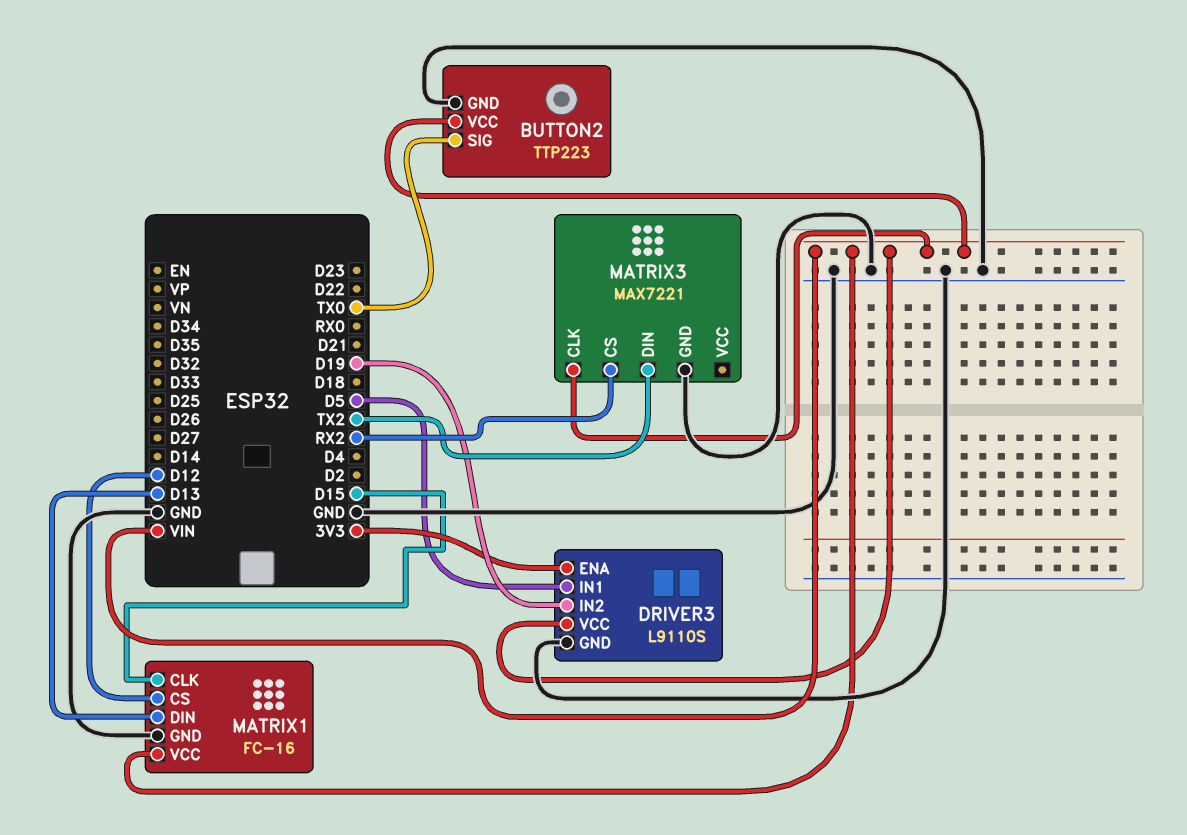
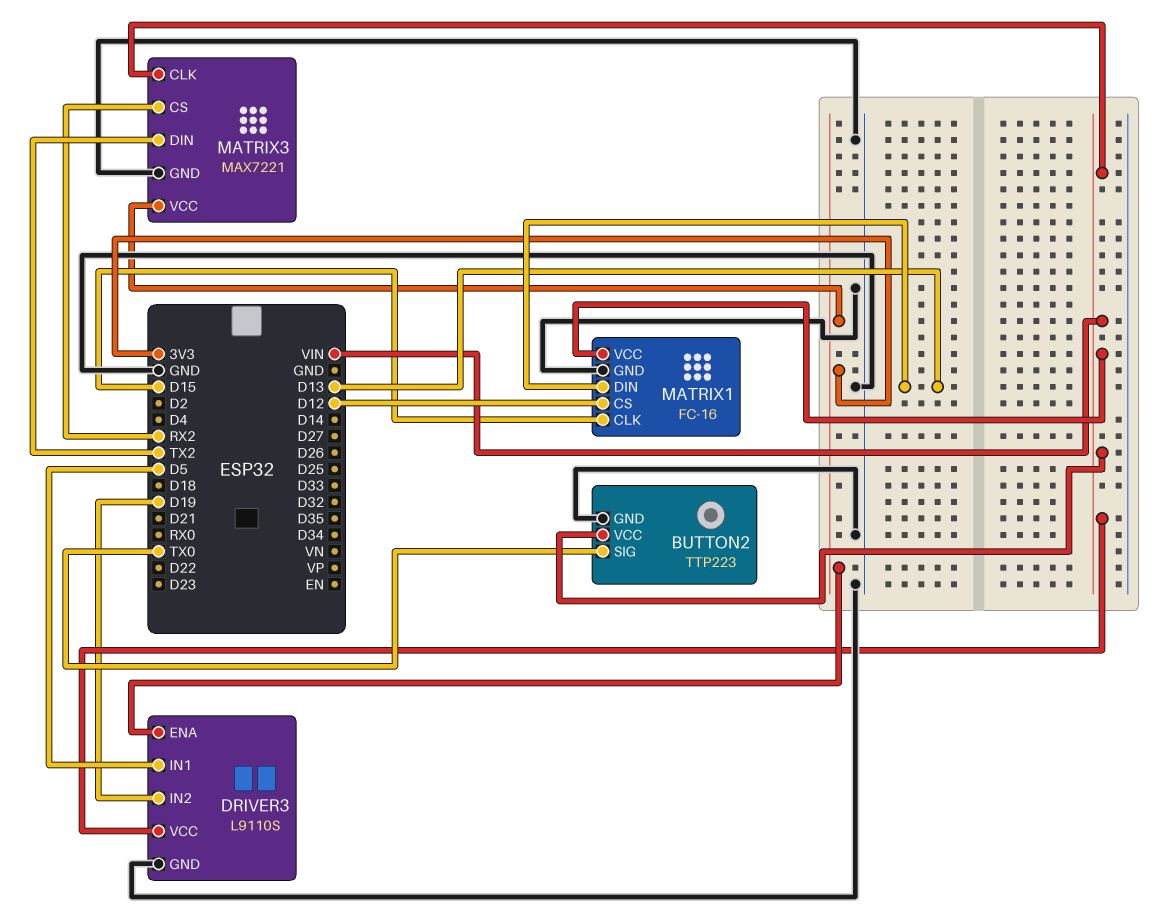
MATRIX3 pin VCC: none -> 3V3

